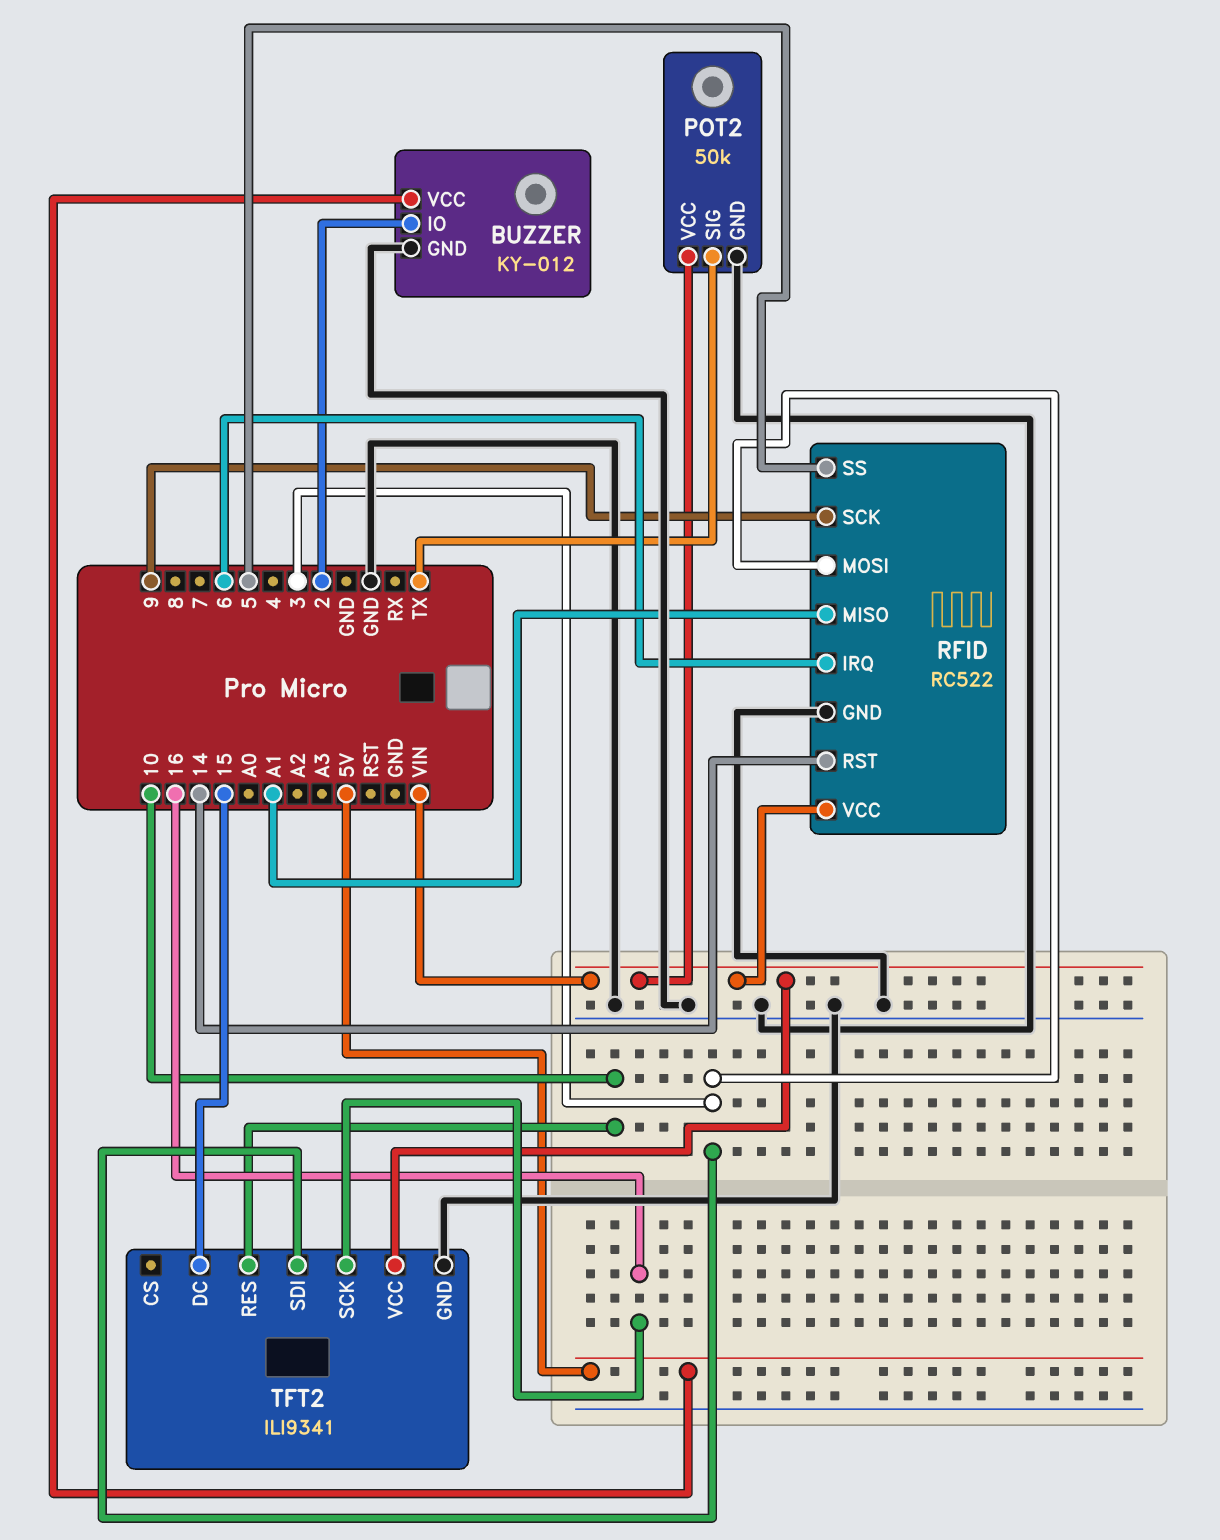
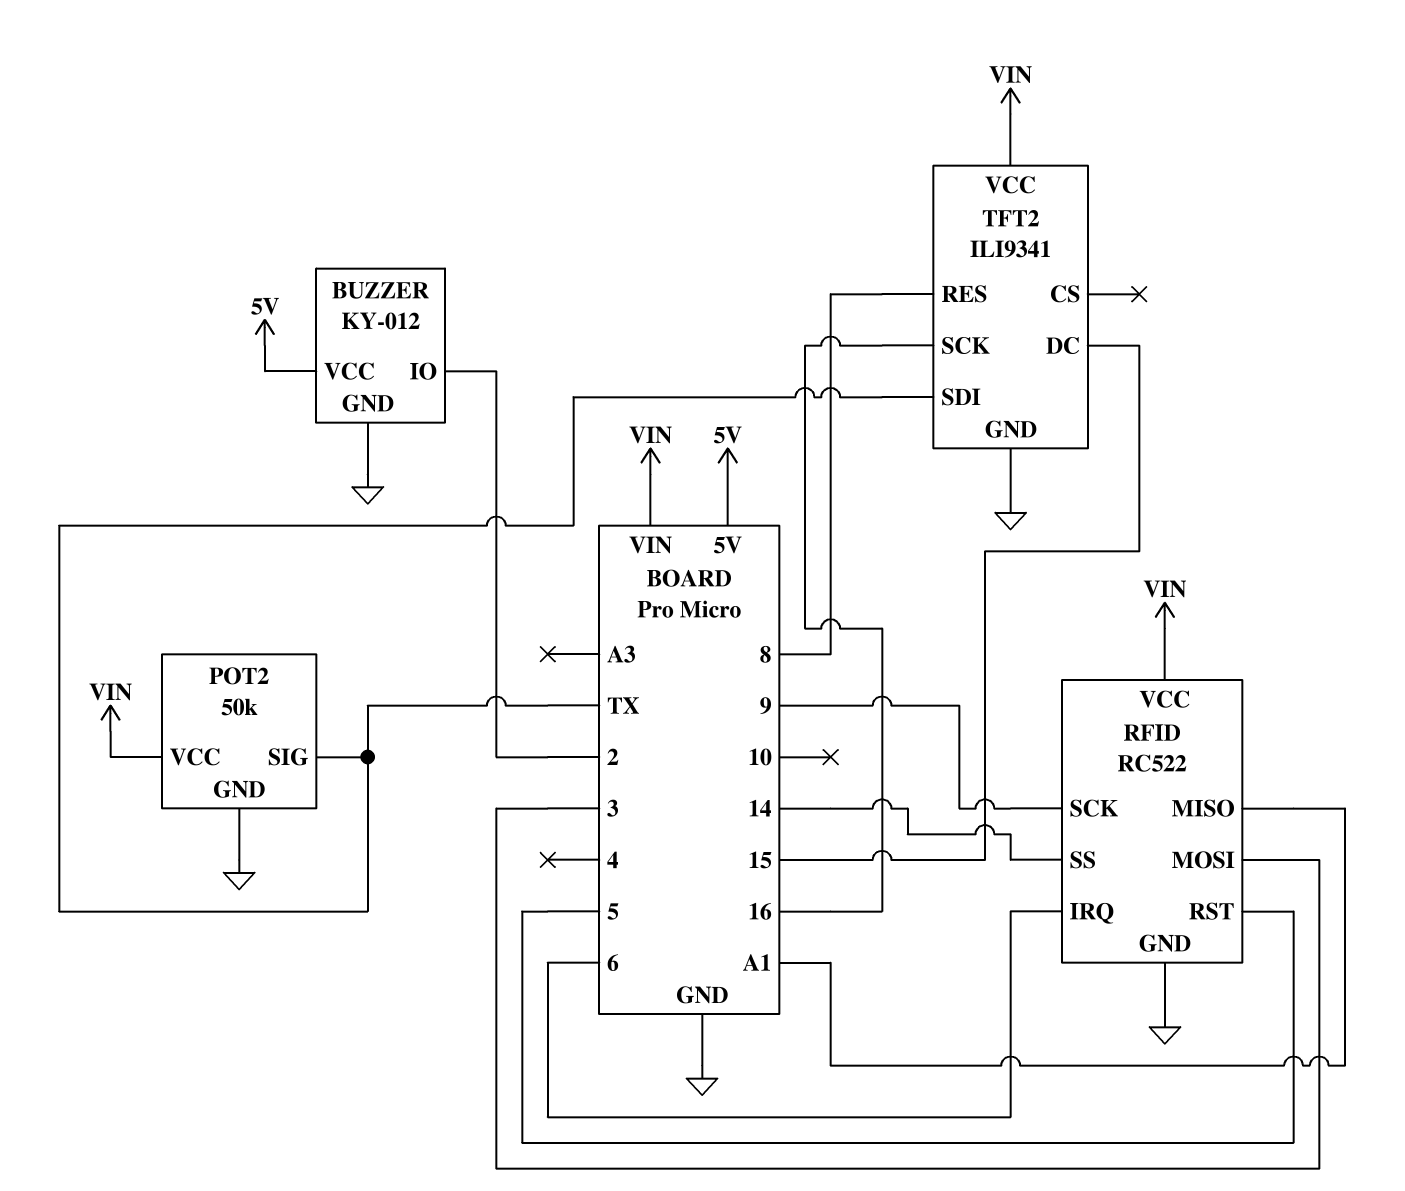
RFID pin RST: 14 -> 5
RFID pin SS: 5 -> 14
TFT2 pin RES: 10 -> 8
TFT2 pin SDI: 3 -> TX

